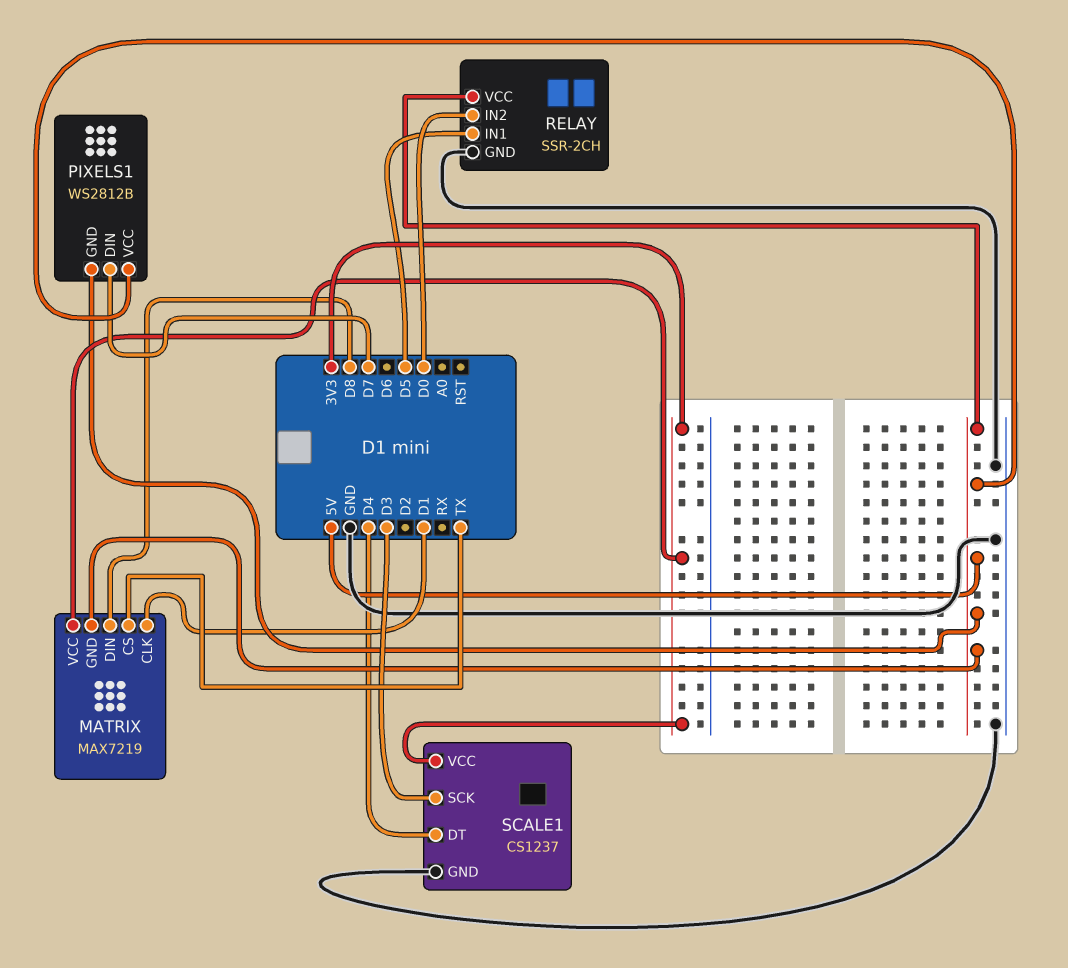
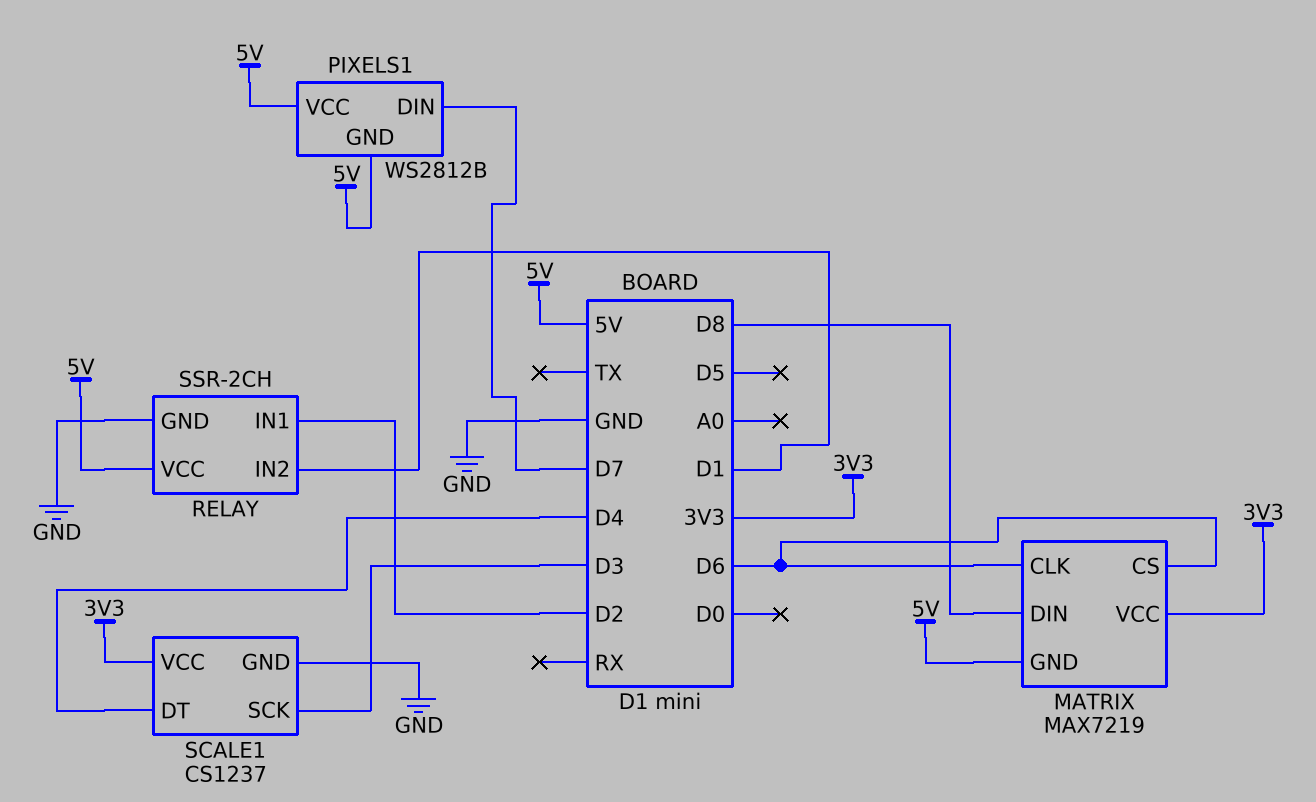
MATRIX pin CLK: D1 -> D6
MATRIX pin CS: TX -> D6
RELAY pin IN1: D5 -> D2
RELAY pin IN2: D0 -> D1

